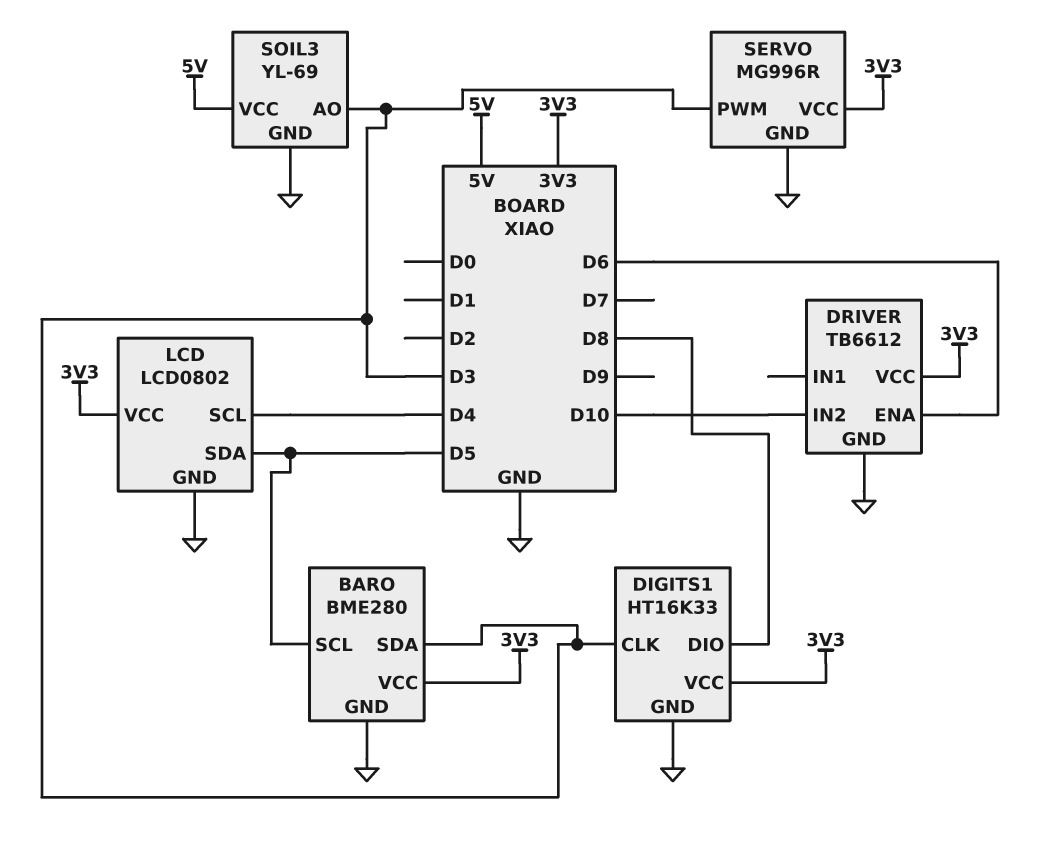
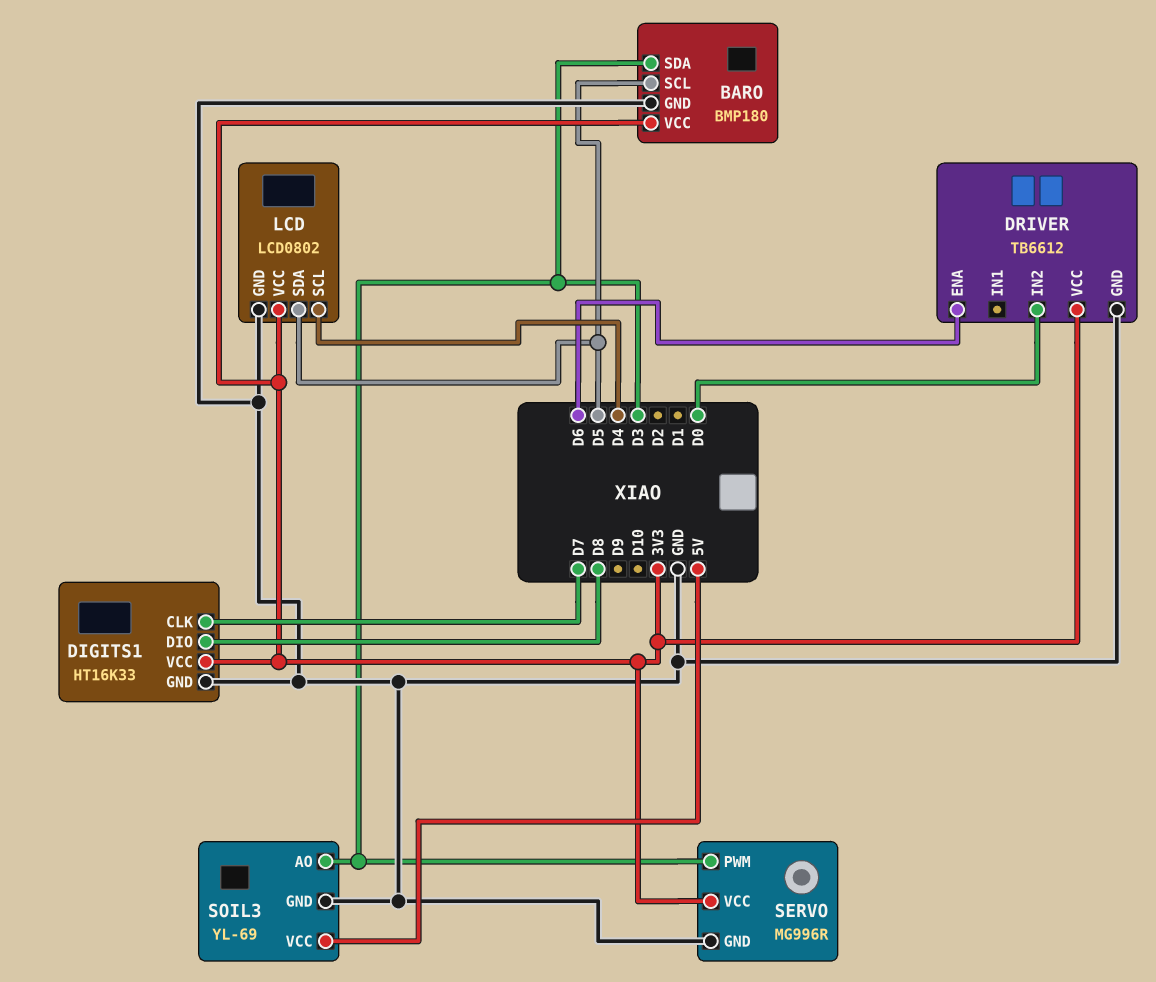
BARO: BME280 -> BMP180
DIGITS1 pin CLK: D3 -> D7
DRIVER pin IN2: D10 -> D0

